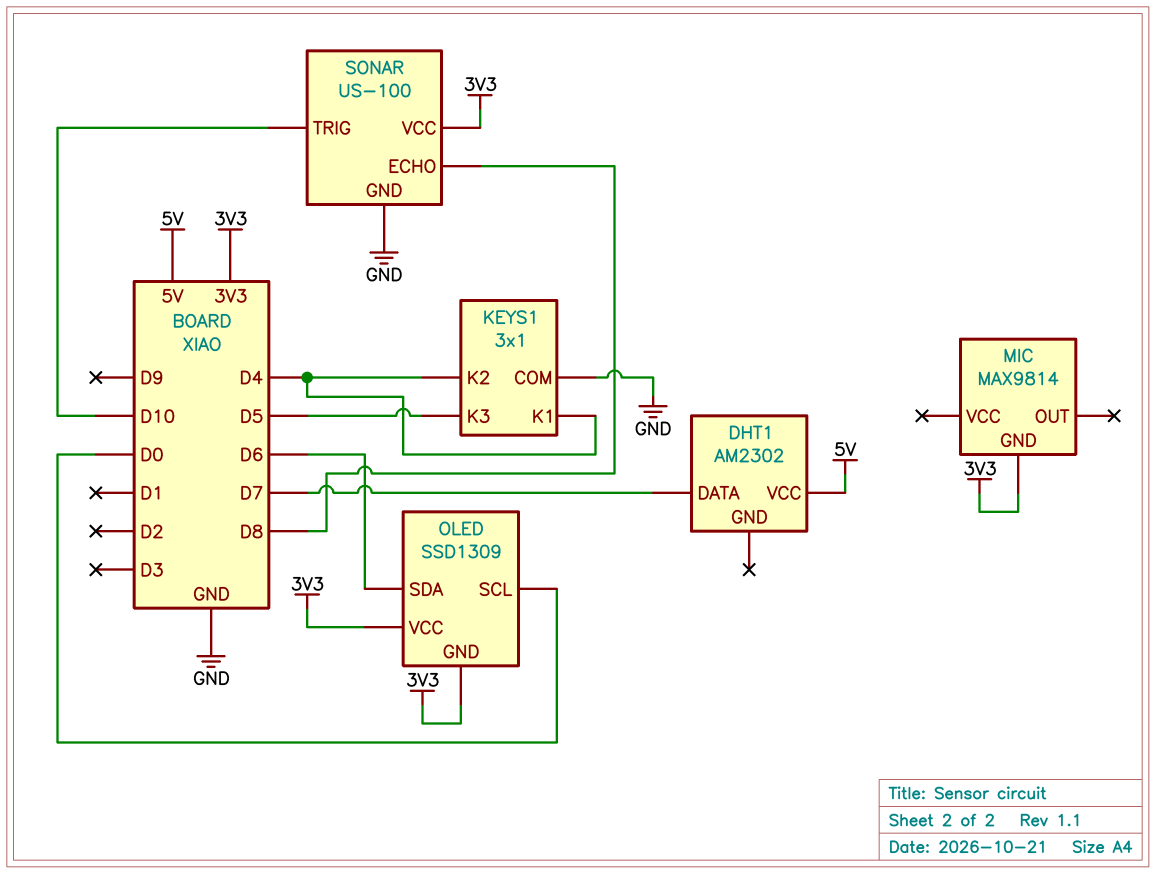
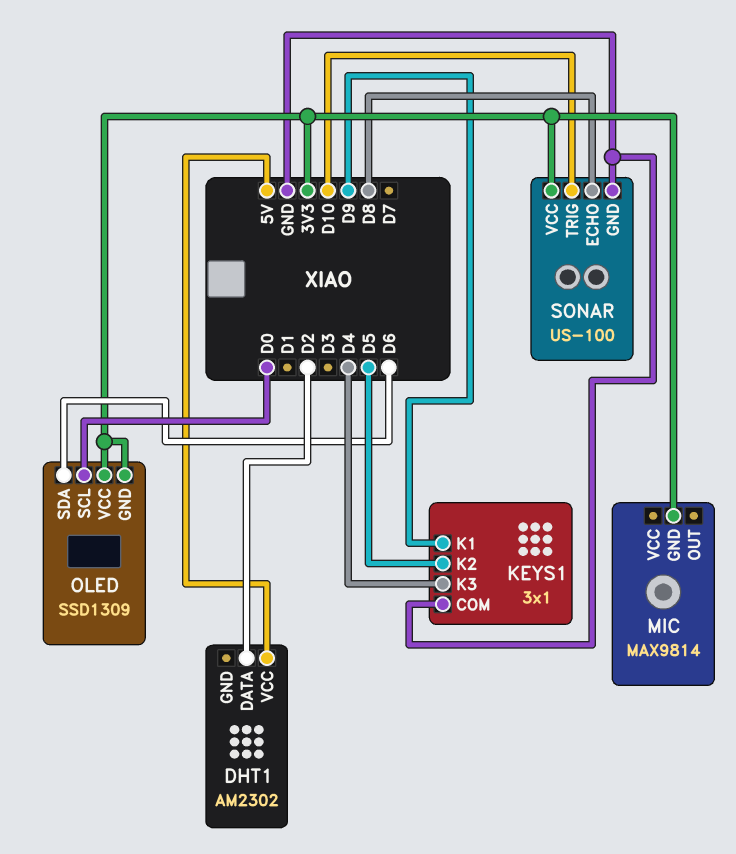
DHT1 pin DATA: D7 -> D2
KEYS1 pin K1: D4 -> D9
KEYS1 pin K2: D4 -> D5
KEYS1 pin K3: D5 -> D4

